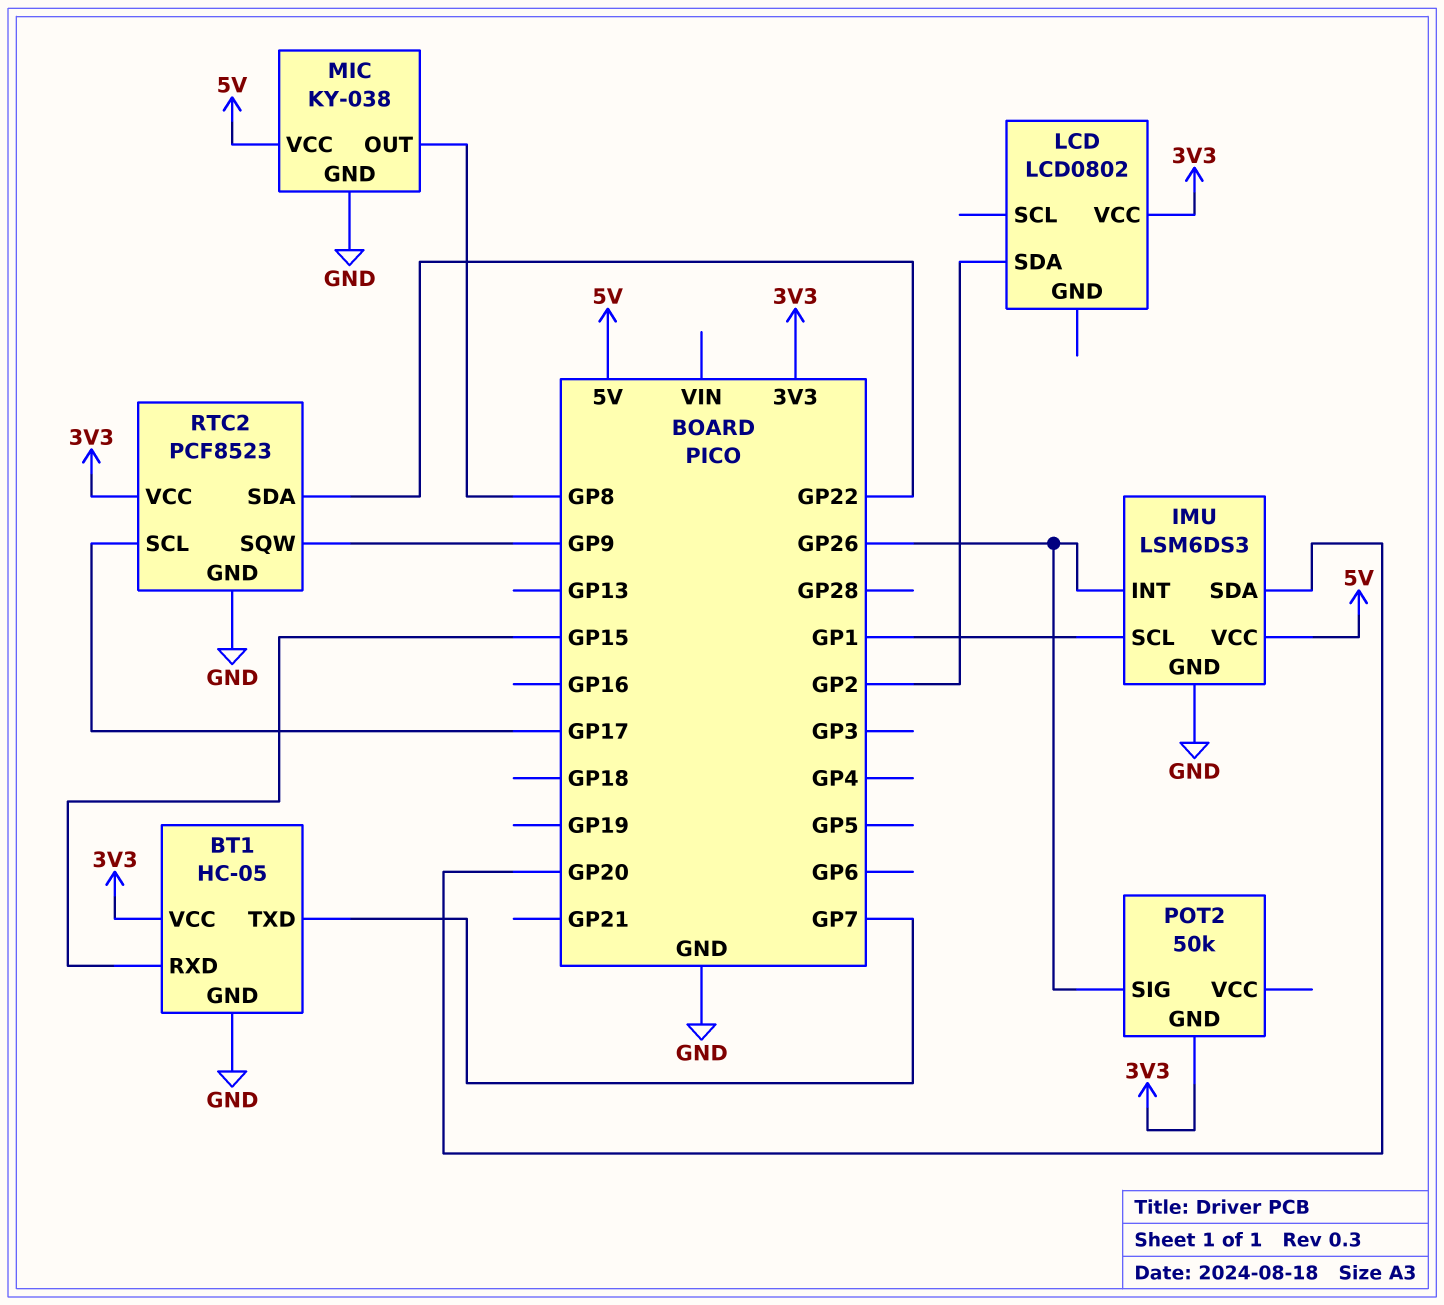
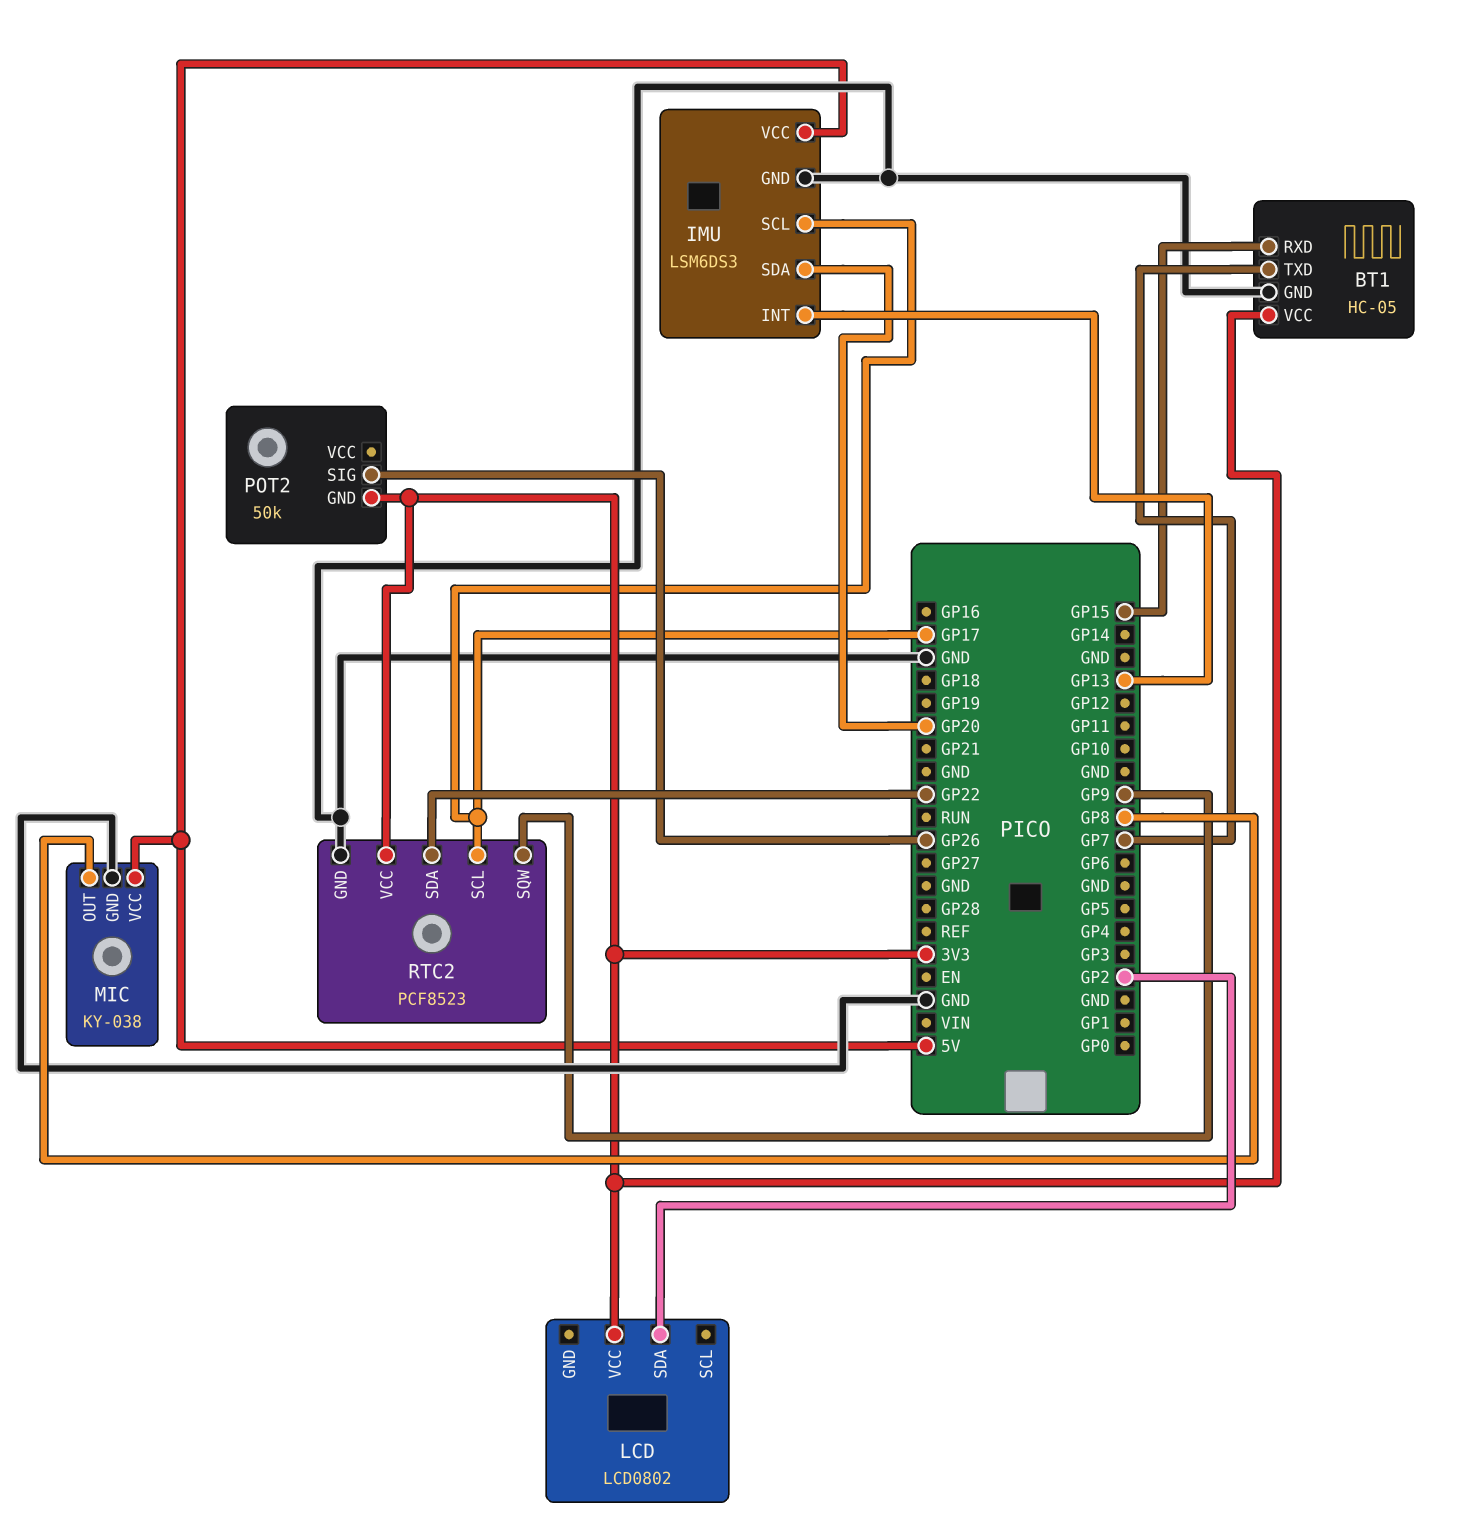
IMU pin INT: GP26 -> GP13
IMU pin SCL: GP1 -> GP17

